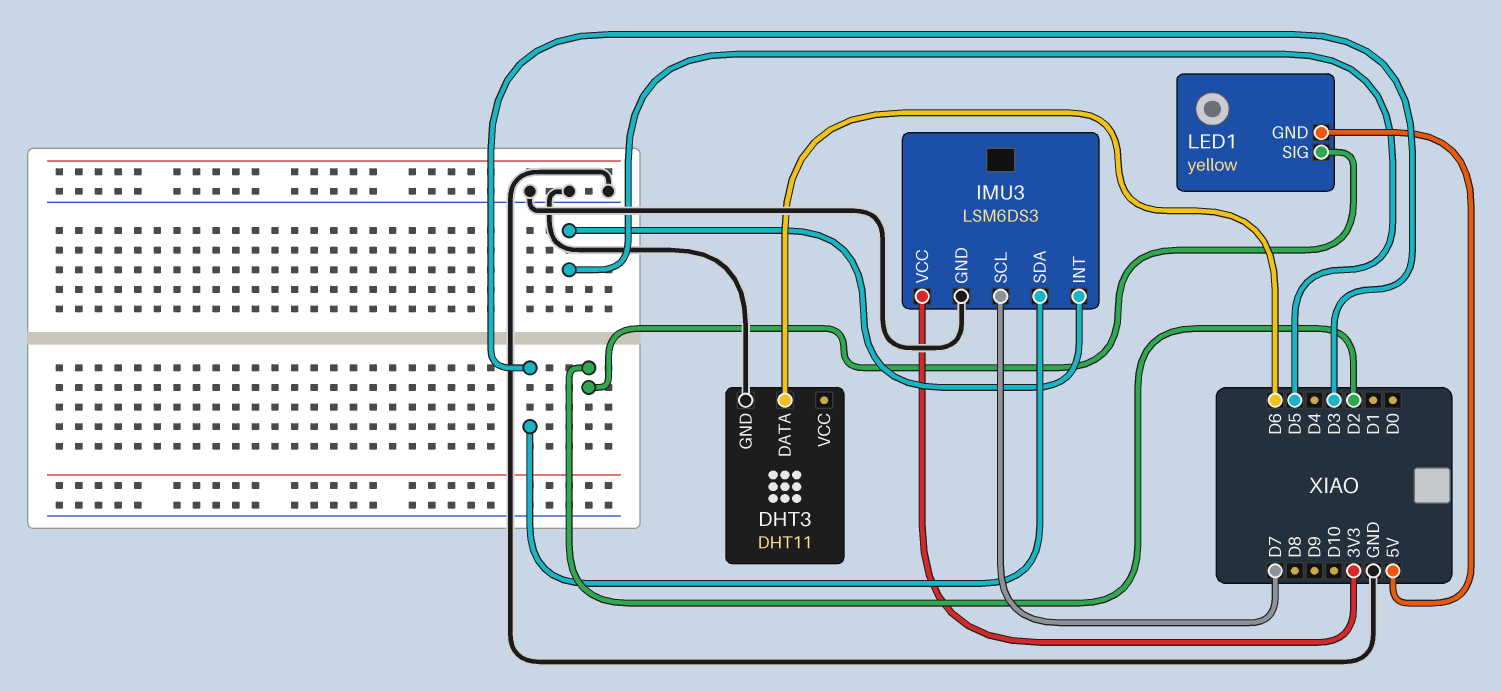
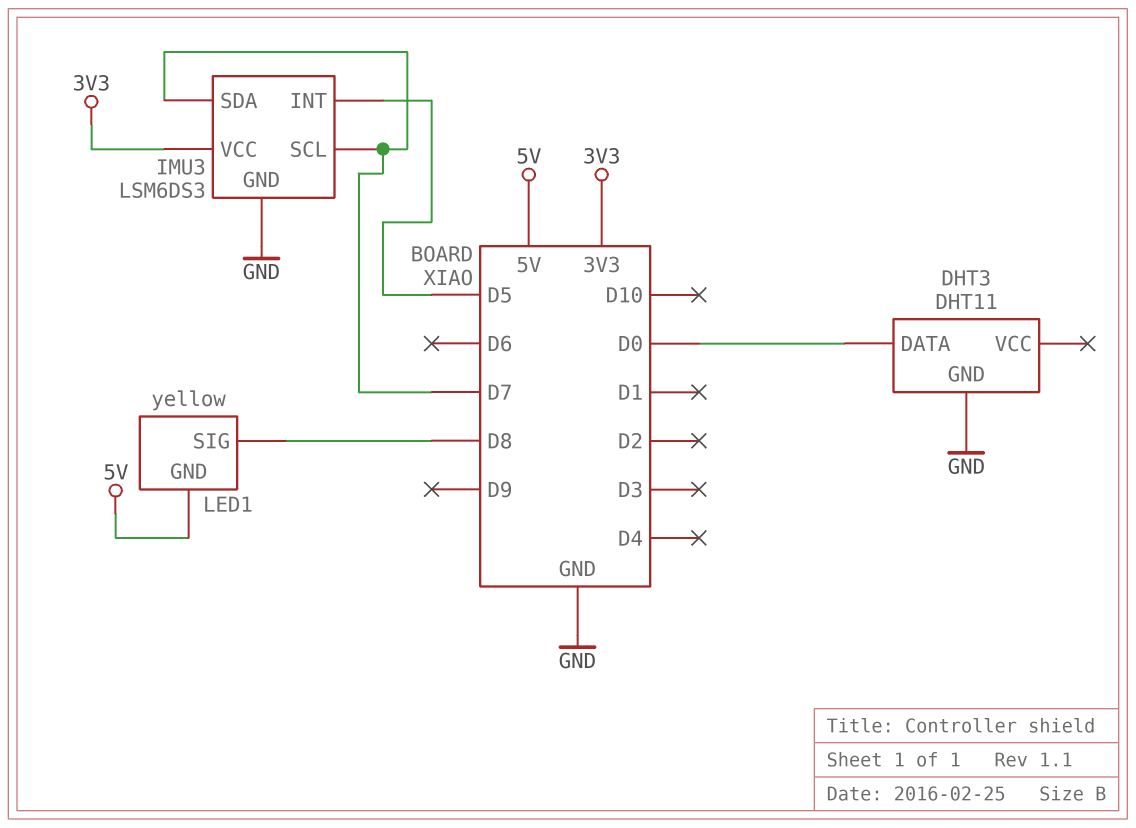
DHT3 pin DATA: D6 -> D0
IMU3 pin SDA: D3 -> D7
LED1 pin SIG: D2 -> D8

